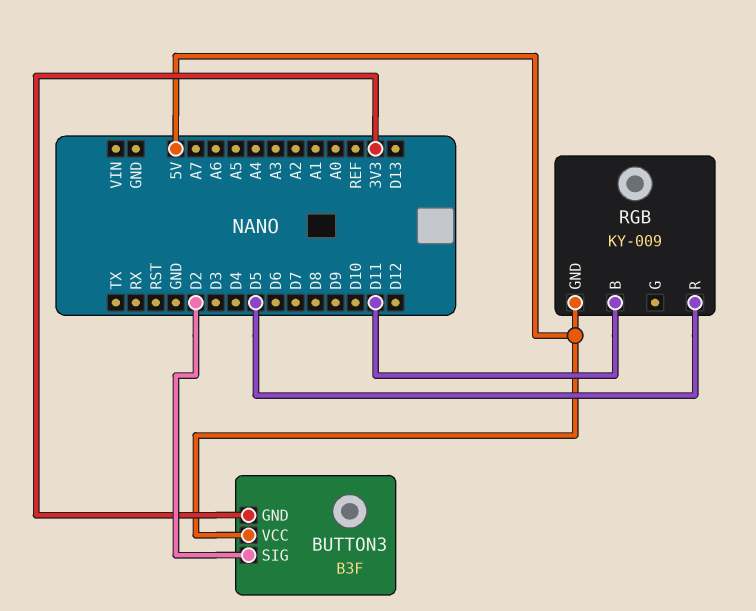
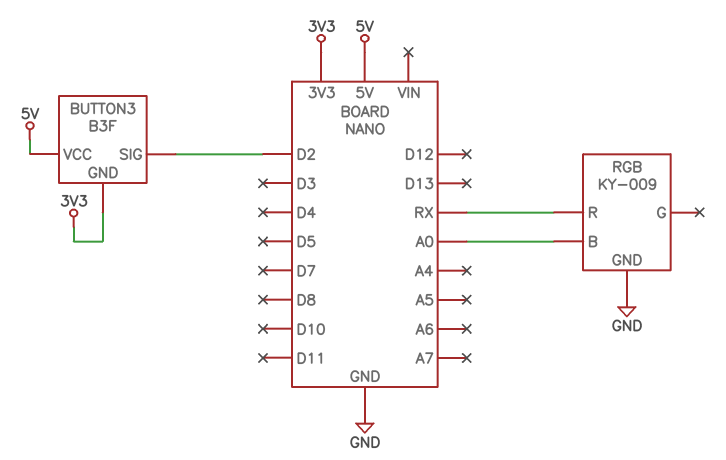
RGB pin B: D11 -> A0
RGB pin GND: 5V -> GND
RGB pin R: D5 -> RX

